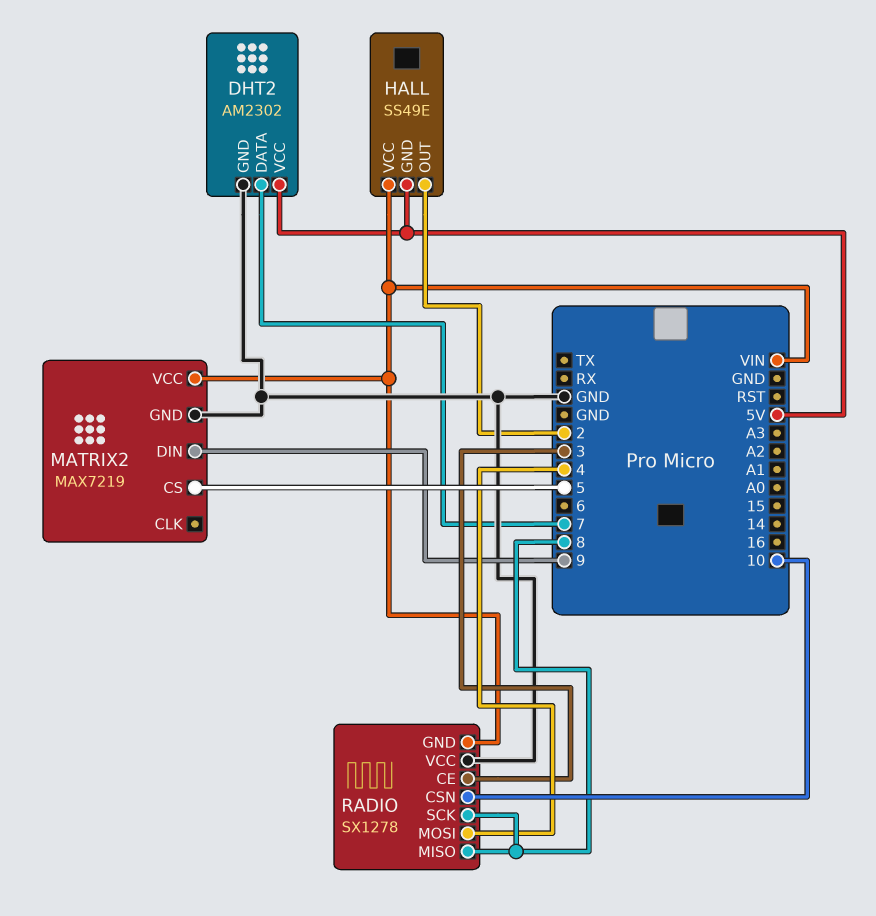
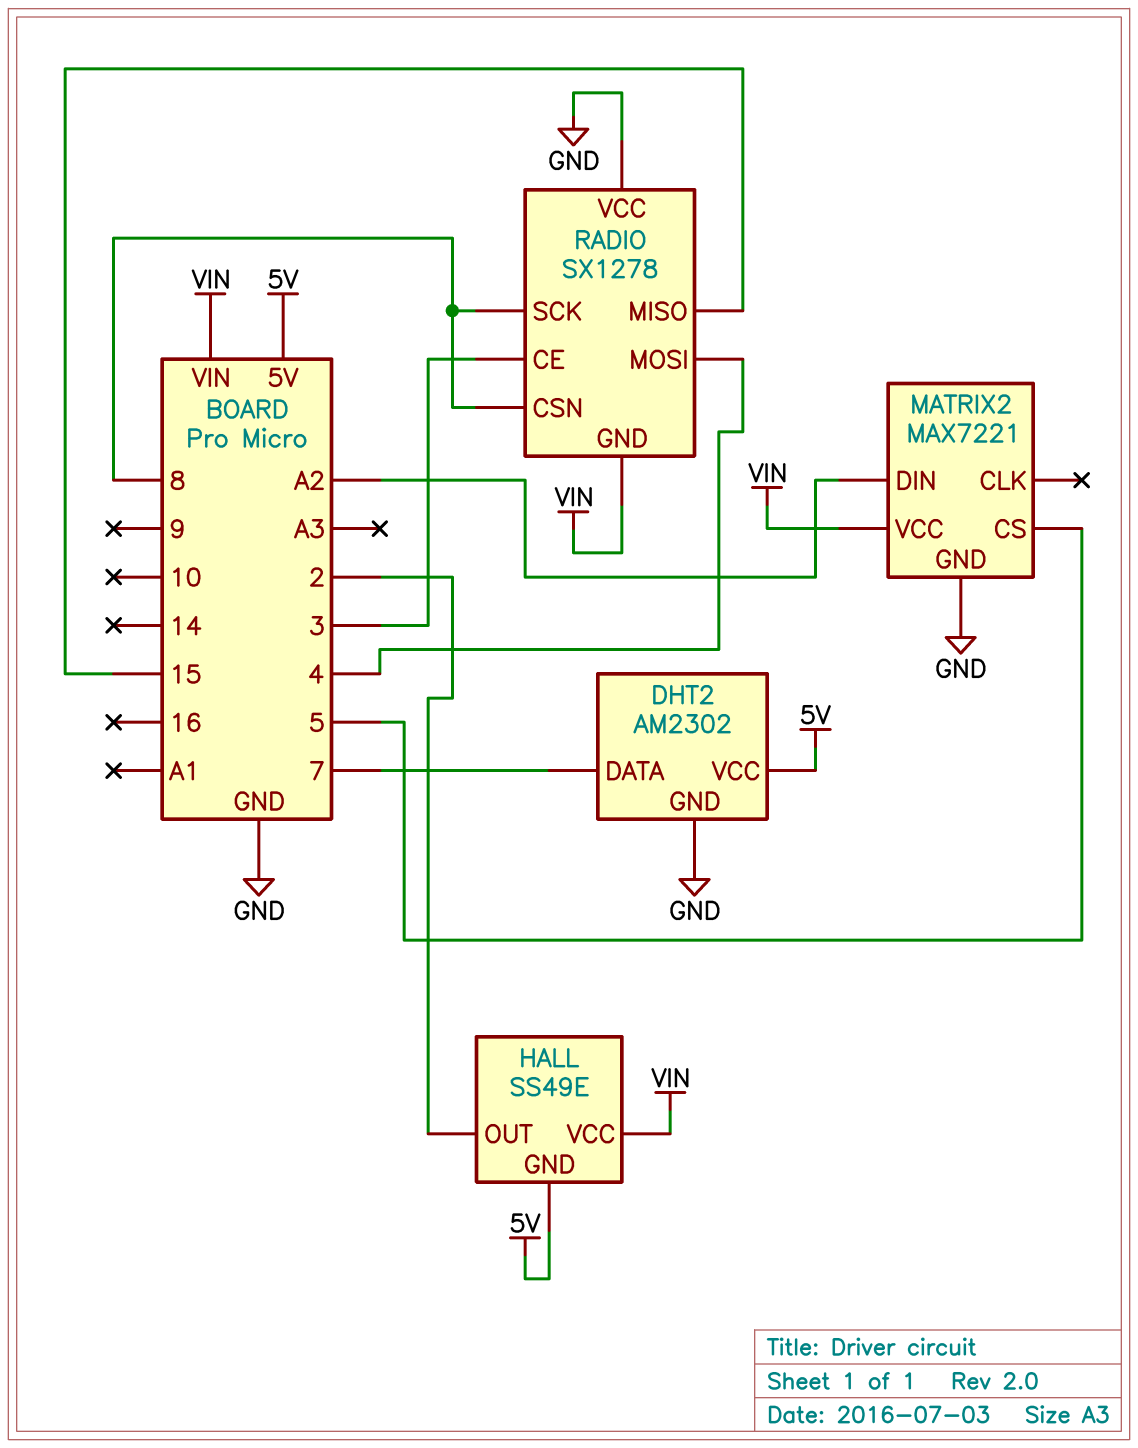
MATRIX2: MAX7219 -> MAX7221
MATRIX2 pin DIN: 9 -> A2
RADIO pin CSN: 10 -> 8
RADIO pin MISO: 8 -> 15

